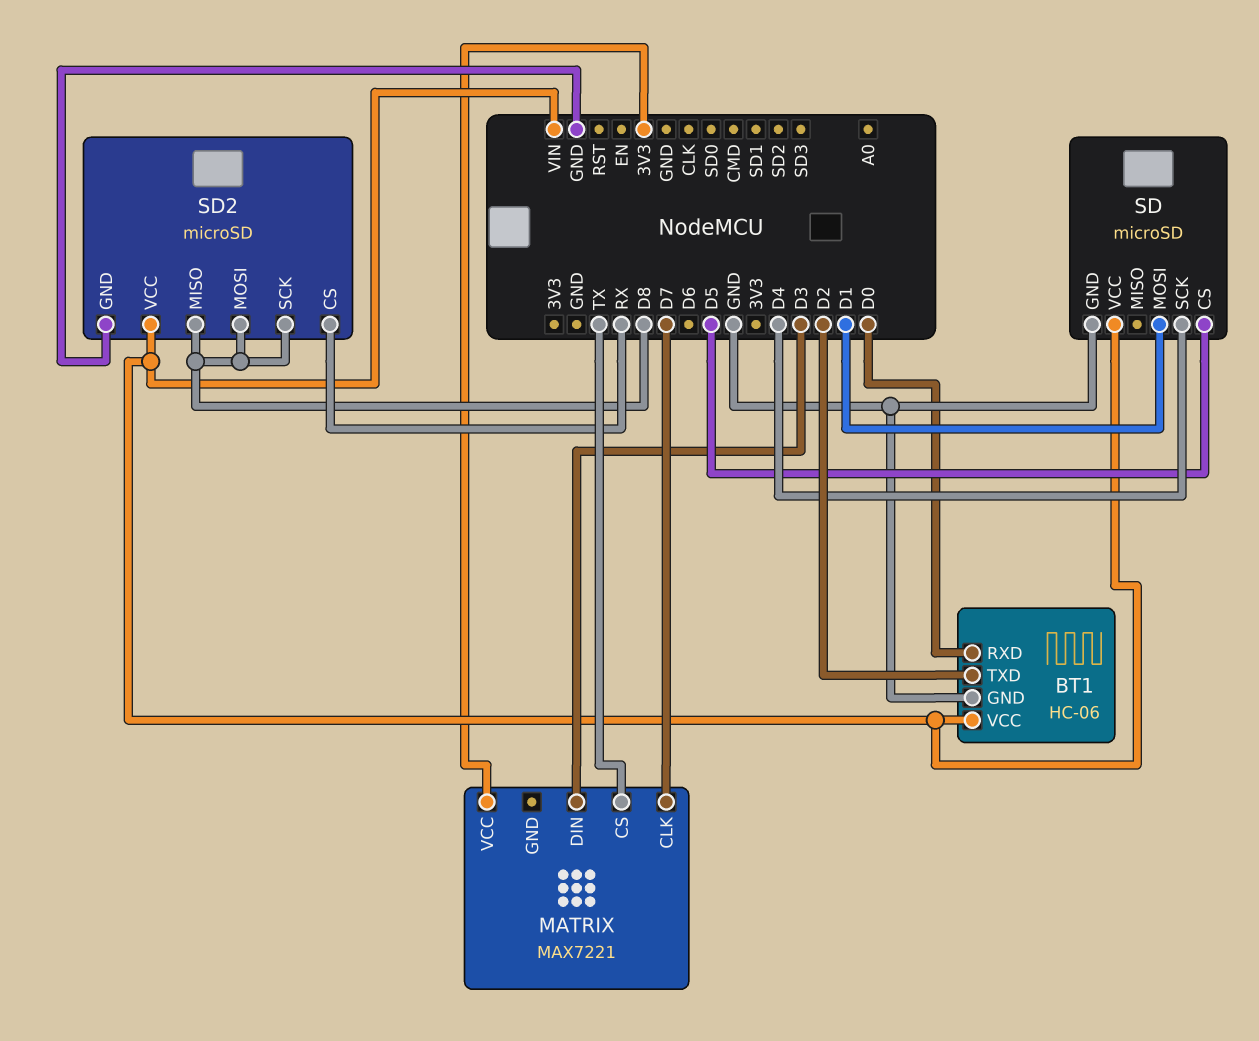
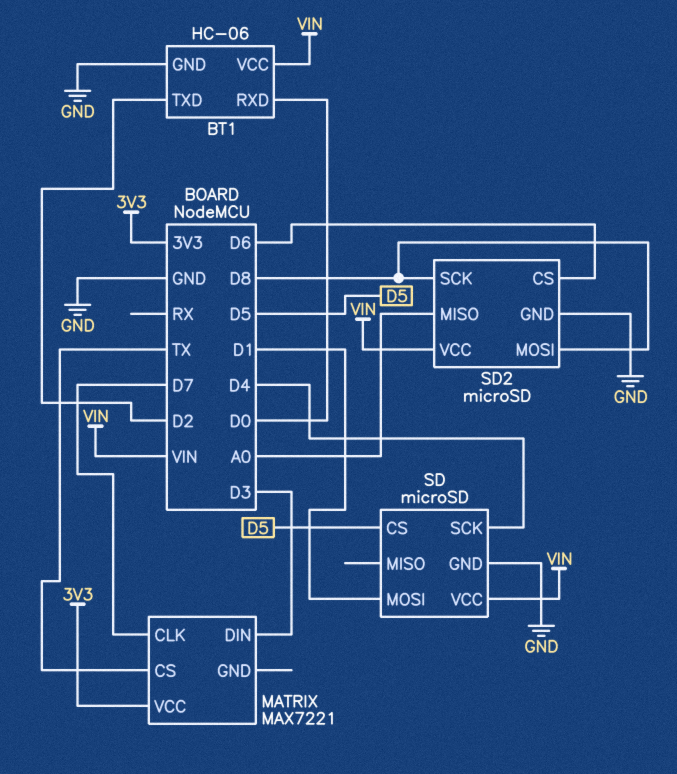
SD2 pin CS: RX -> D6
SD2 pin MISO: D8 -> A0

